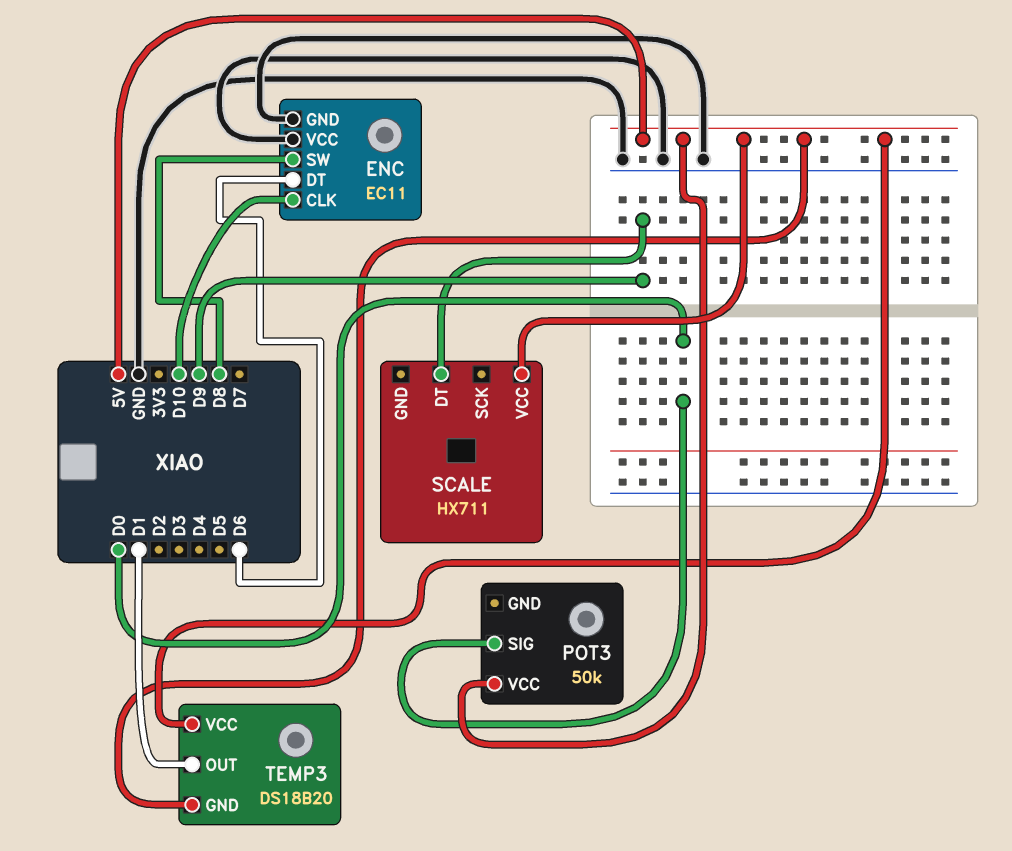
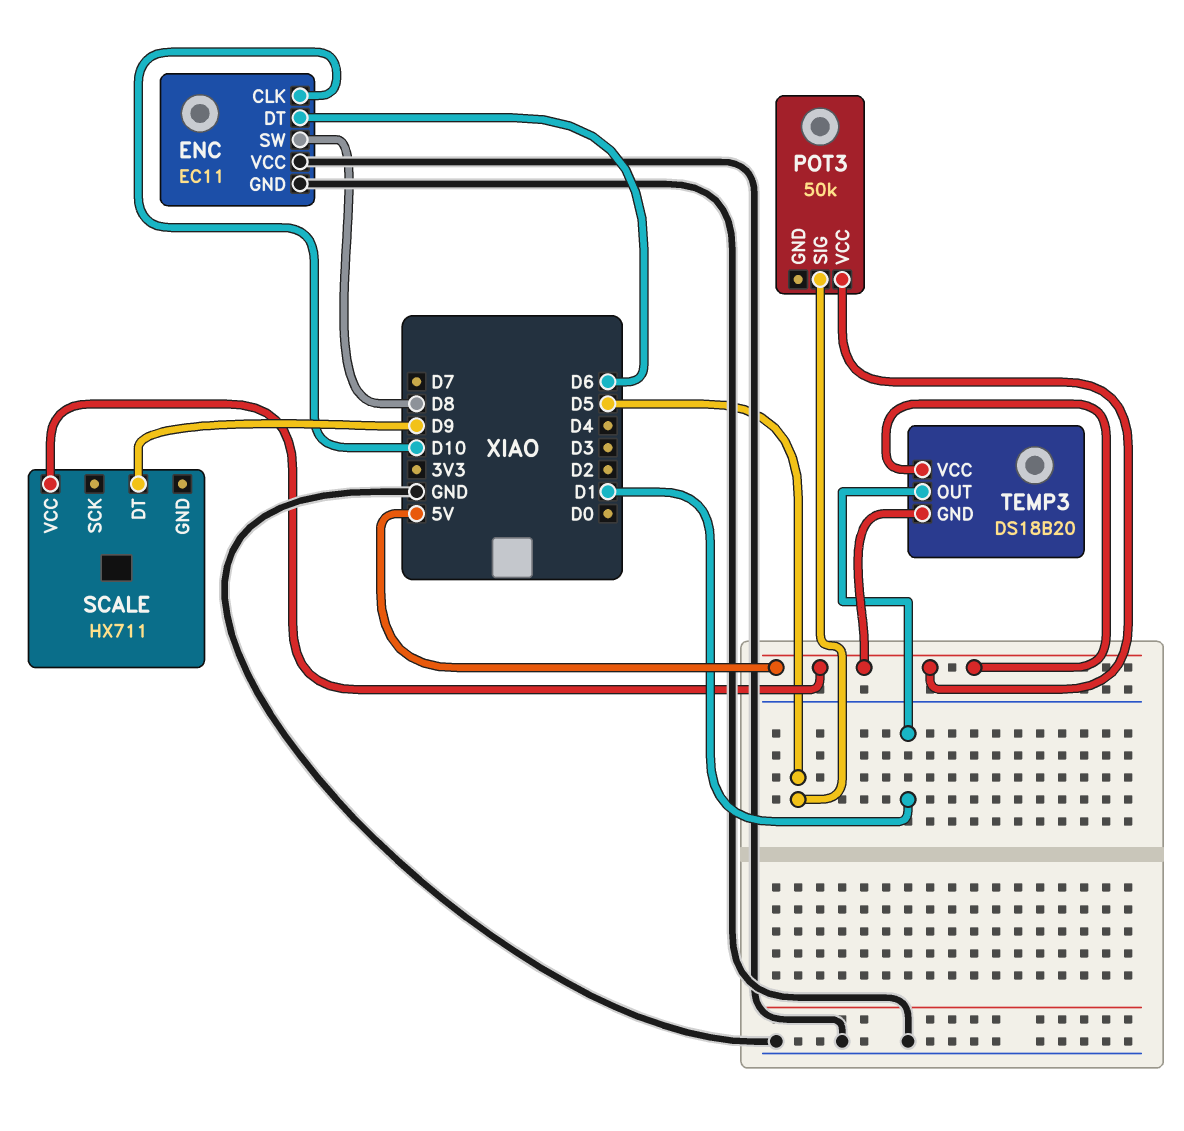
POT3 pin SIG: D0 -> D5

